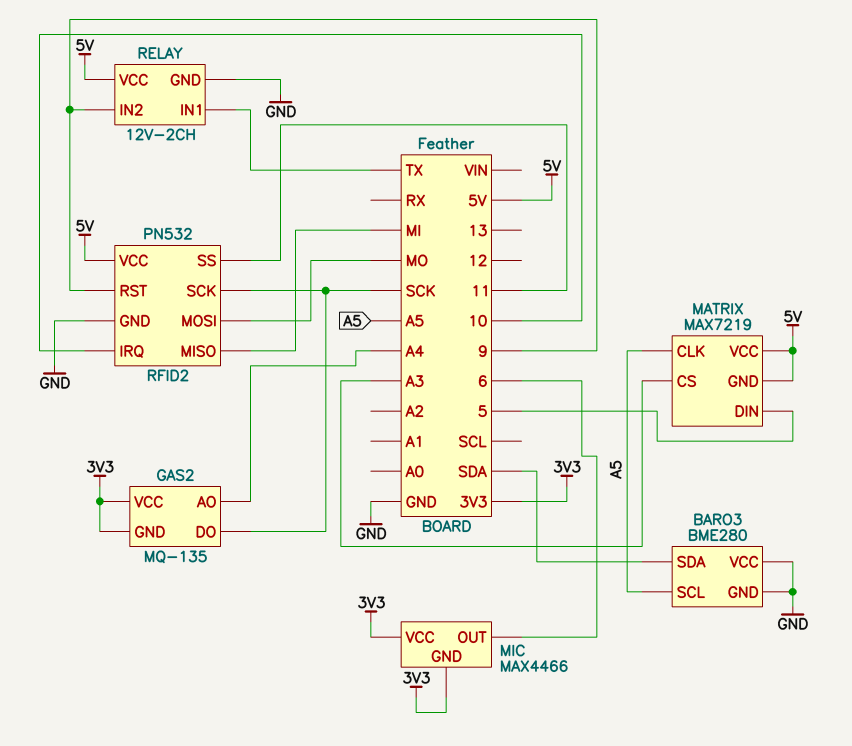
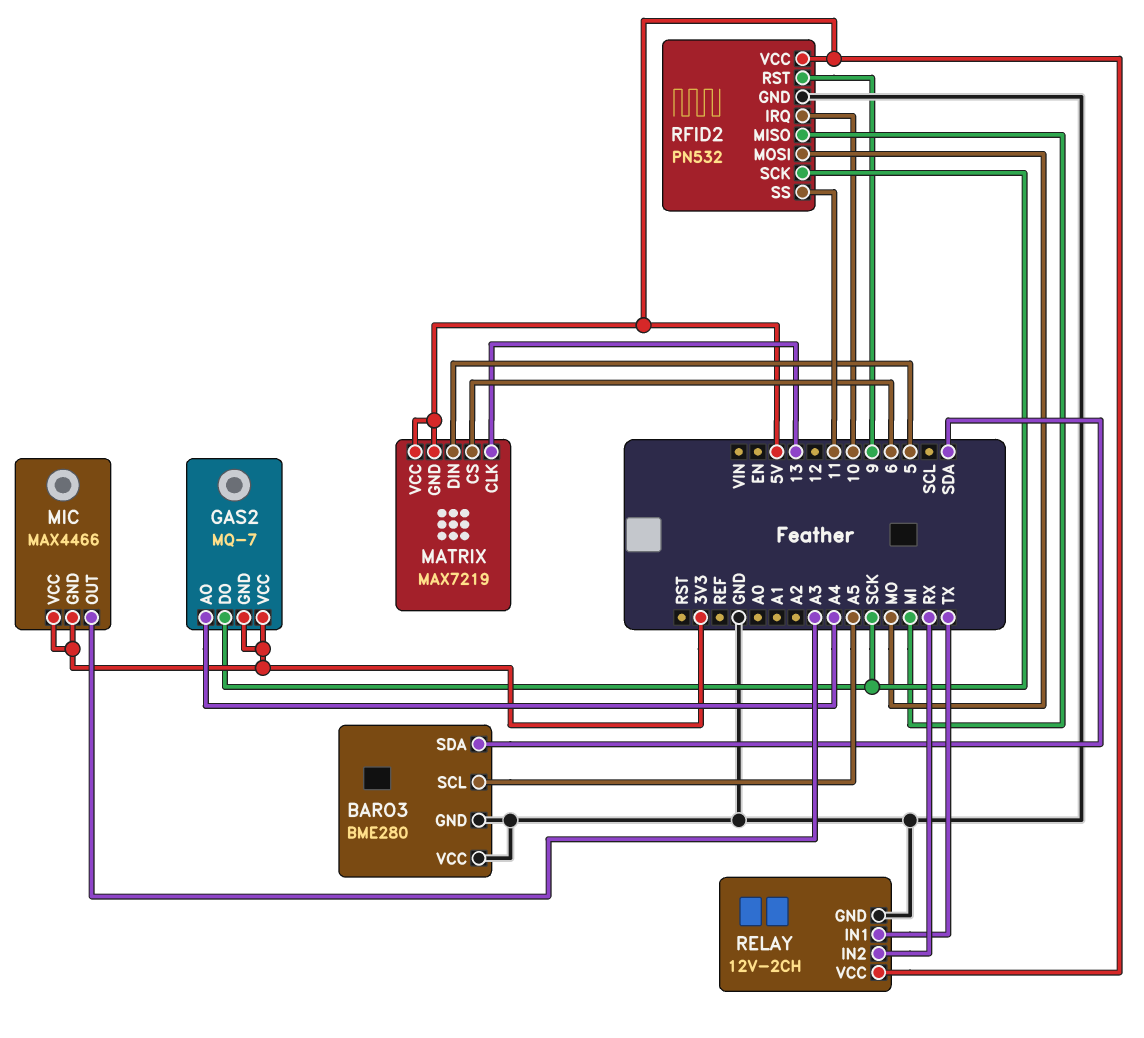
GAS2: MQ-135 -> MQ-7
MATRIX pin CLK: A5 -> 13
MATRIX pin CS: A3 -> 6
MIC pin OUT: 6 -> A3
RELAY pin IN2: 9 -> RX

